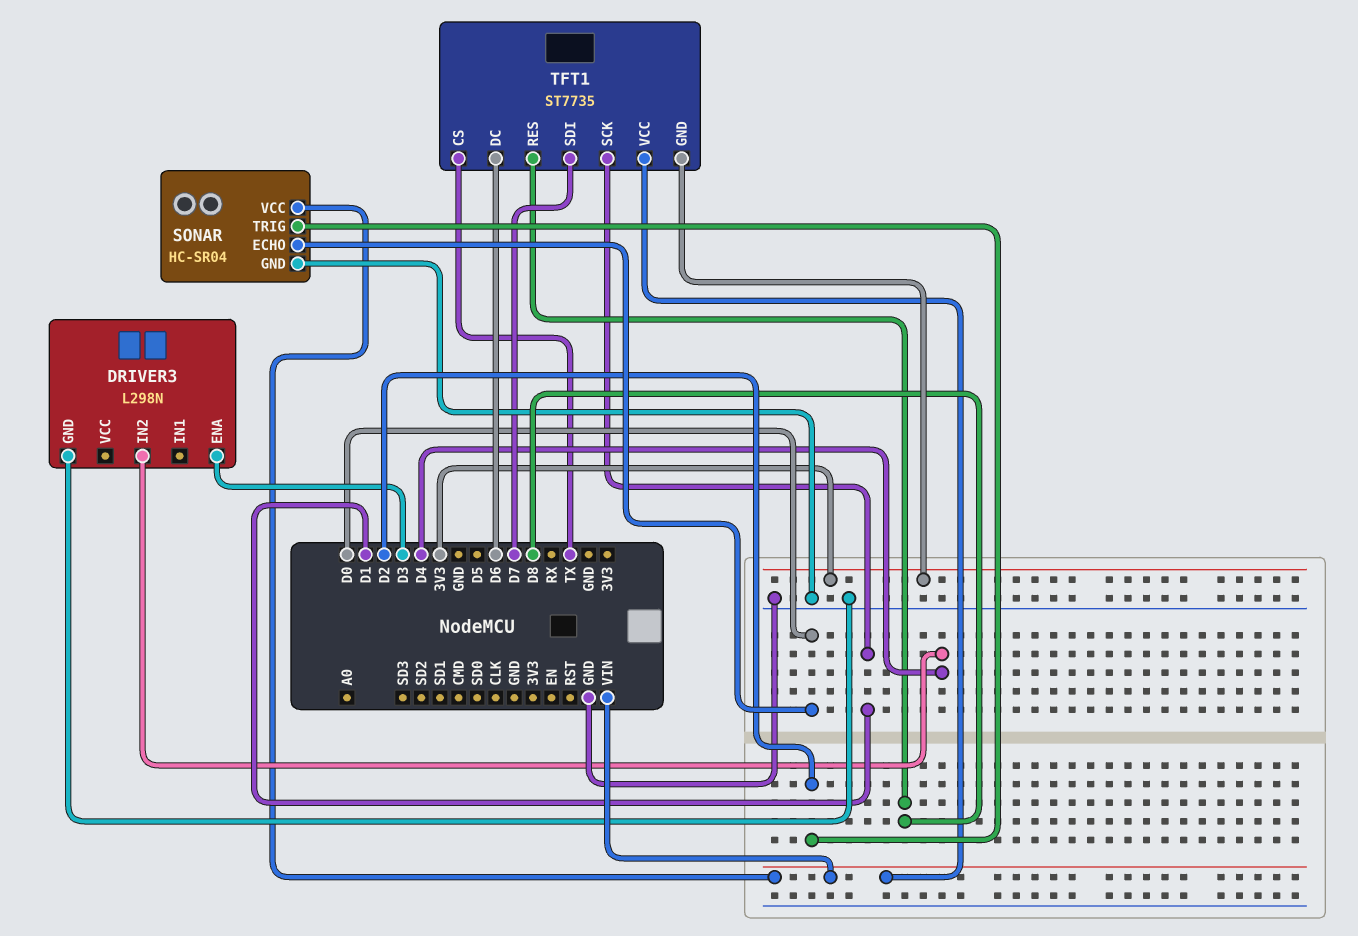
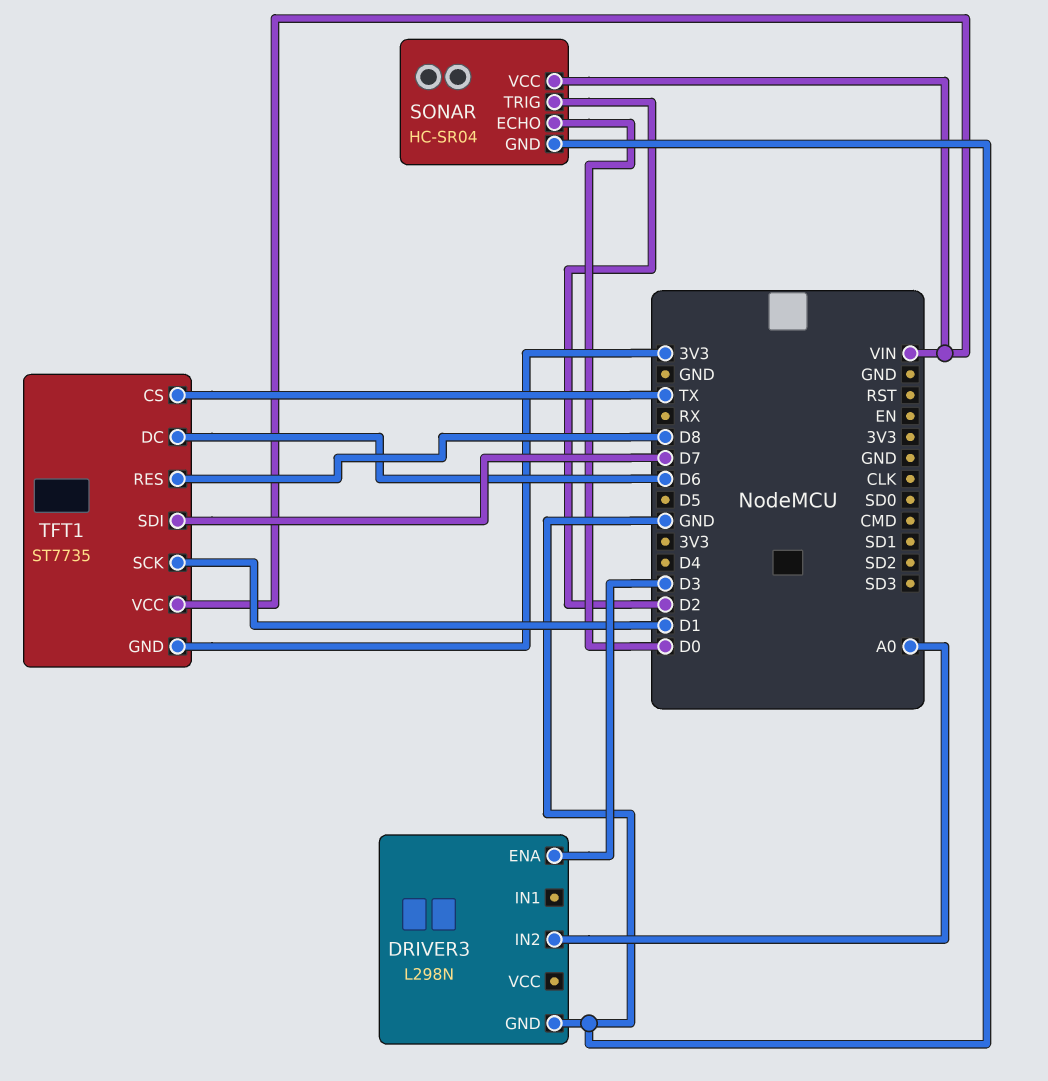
DRIVER3 pin IN2: D4 -> A0

